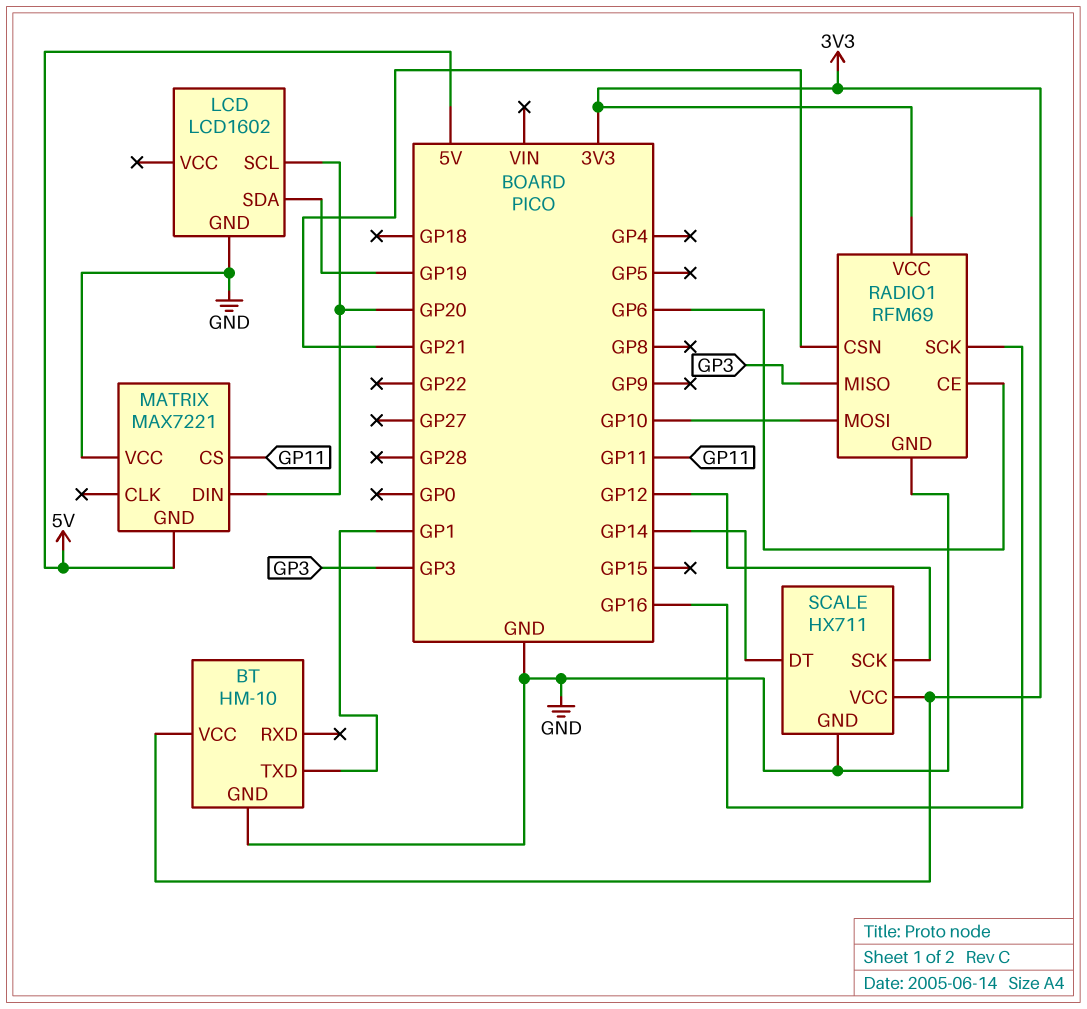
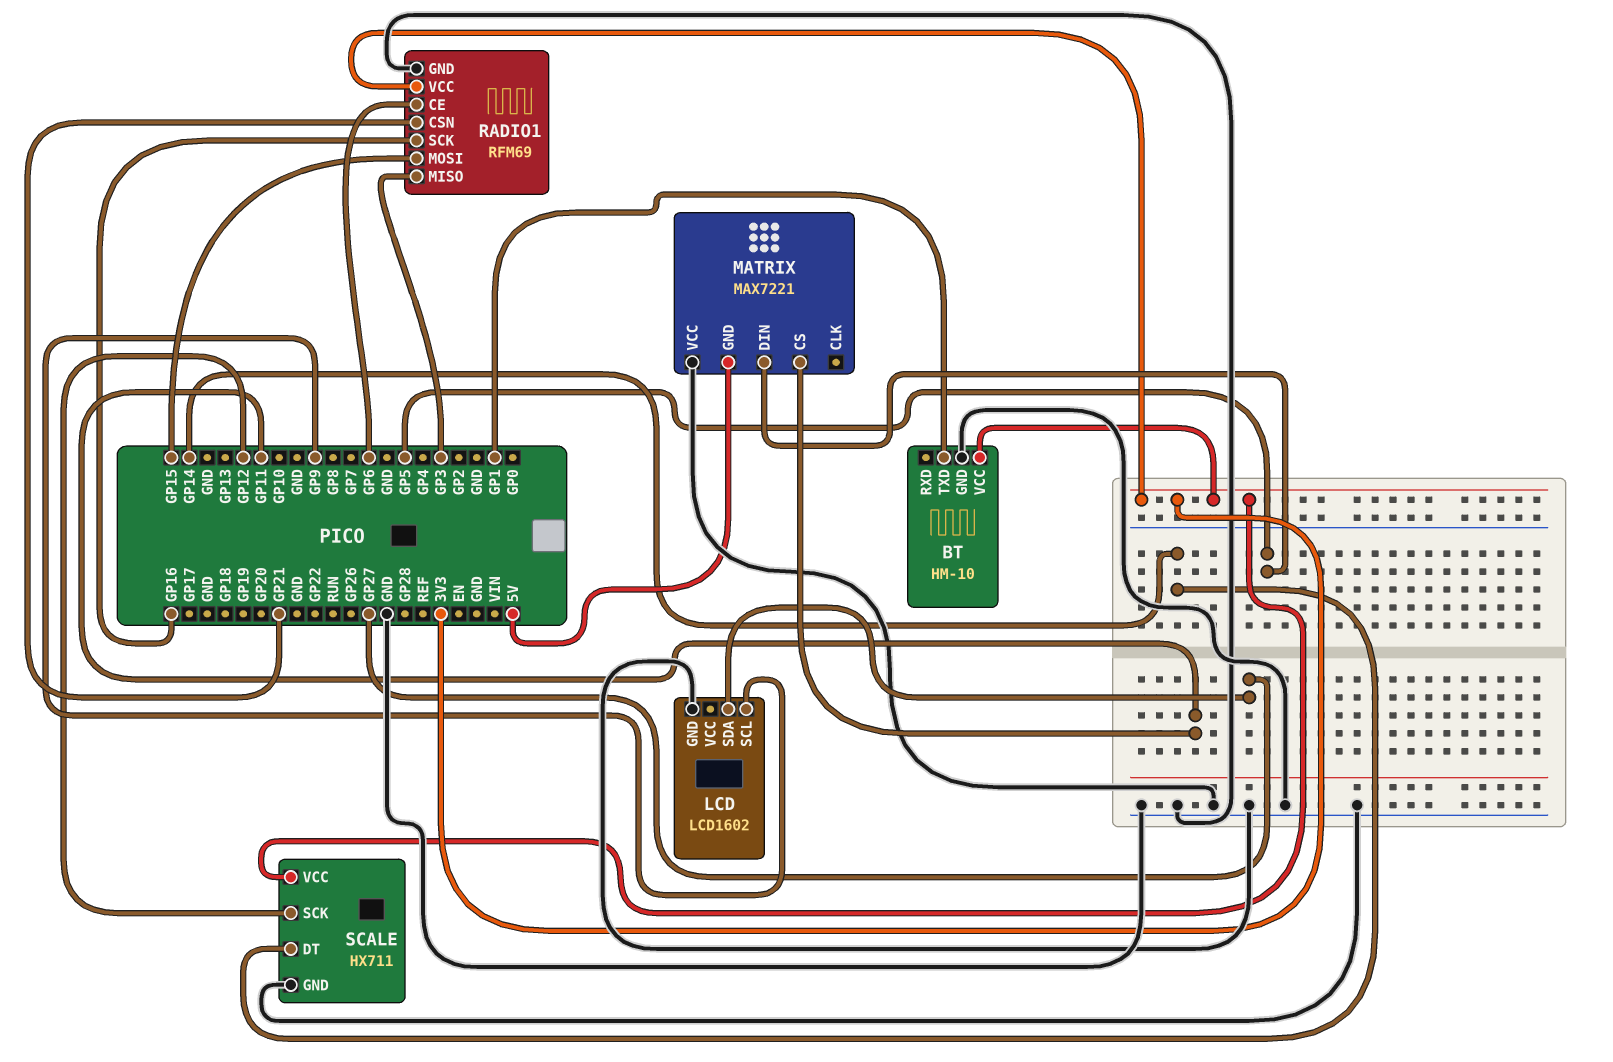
LCD pin SCL: GP20 -> GP9
LCD pin SDA: GP19 -> GP27
MATRIX pin DIN: GP20 -> GP5
RADIO1 pin MOSI: GP10 -> GP15

